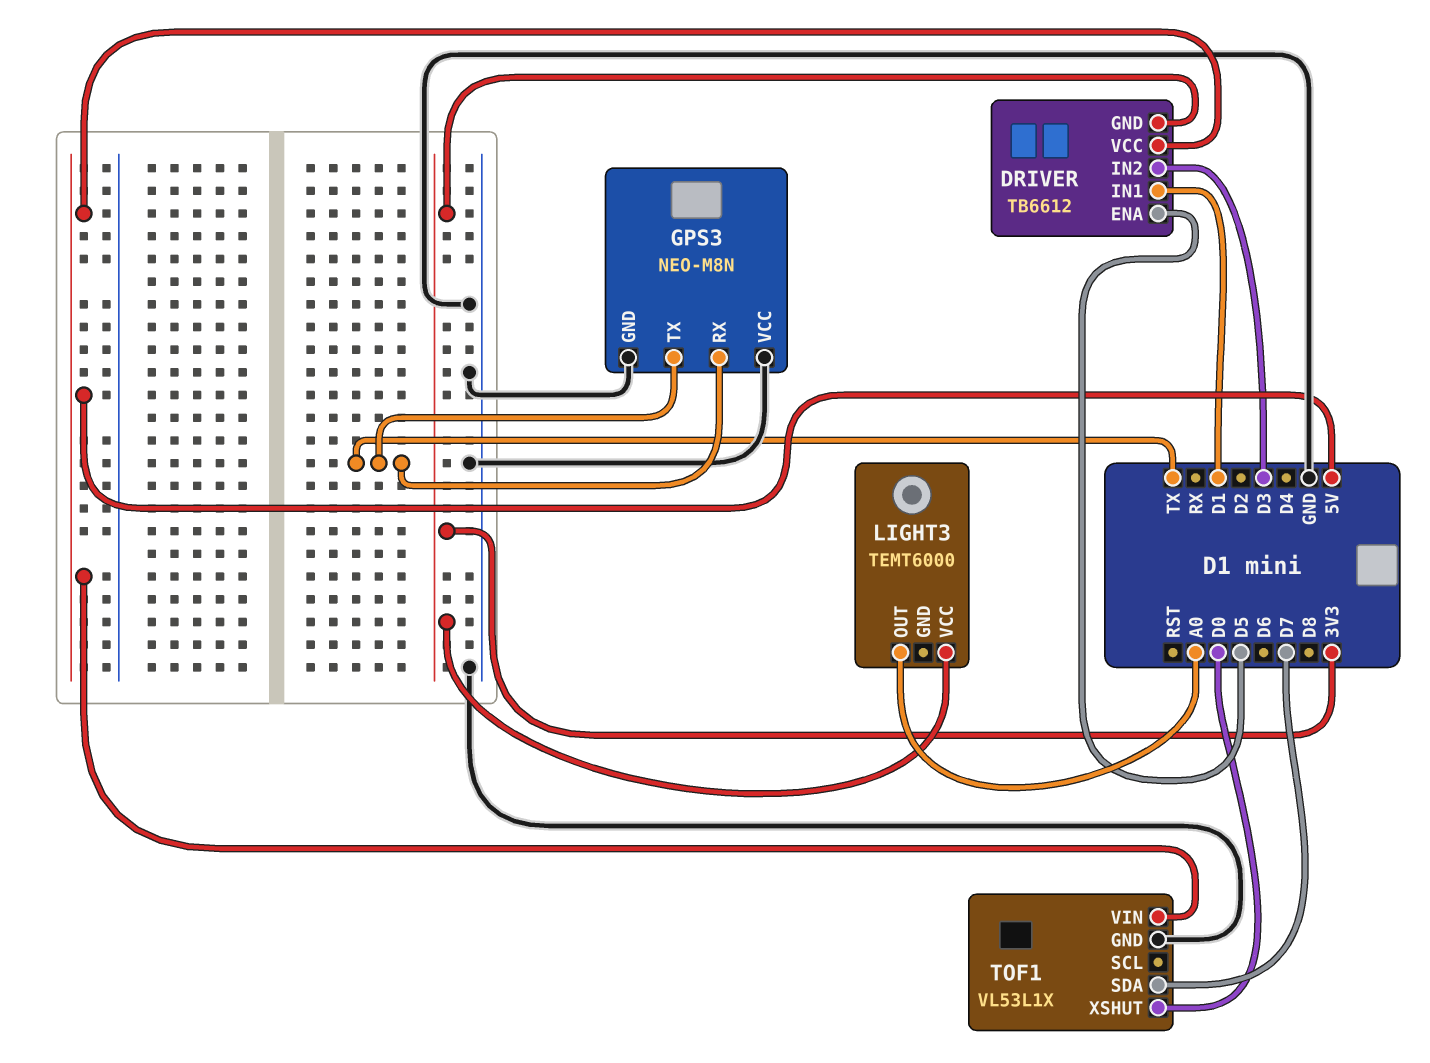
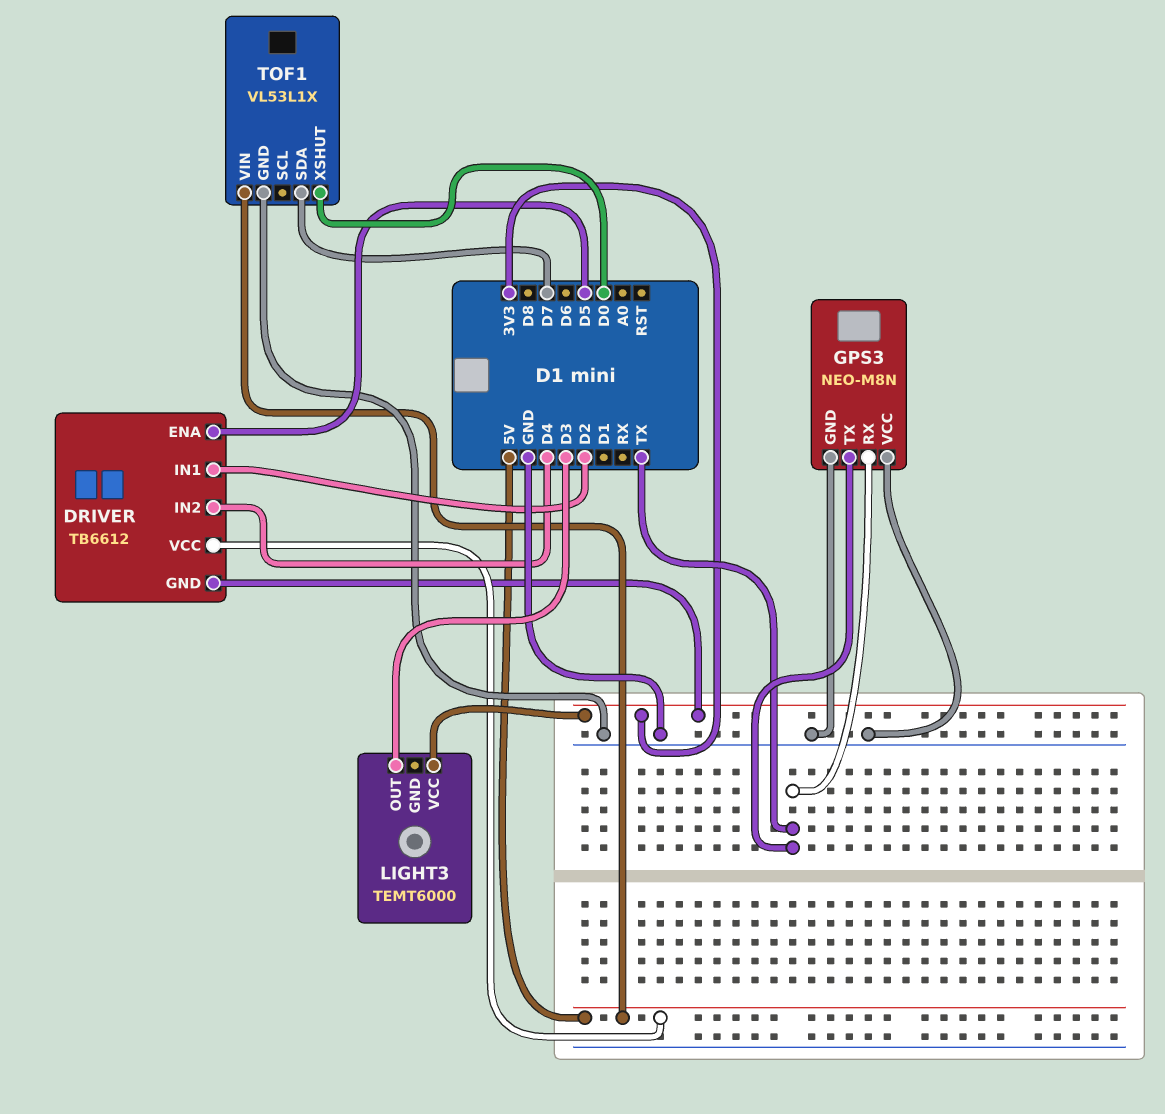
DRIVER pin IN1: D1 -> D2
DRIVER pin IN2: D3 -> D4
LIGHT3 pin OUT: A0 -> D3

